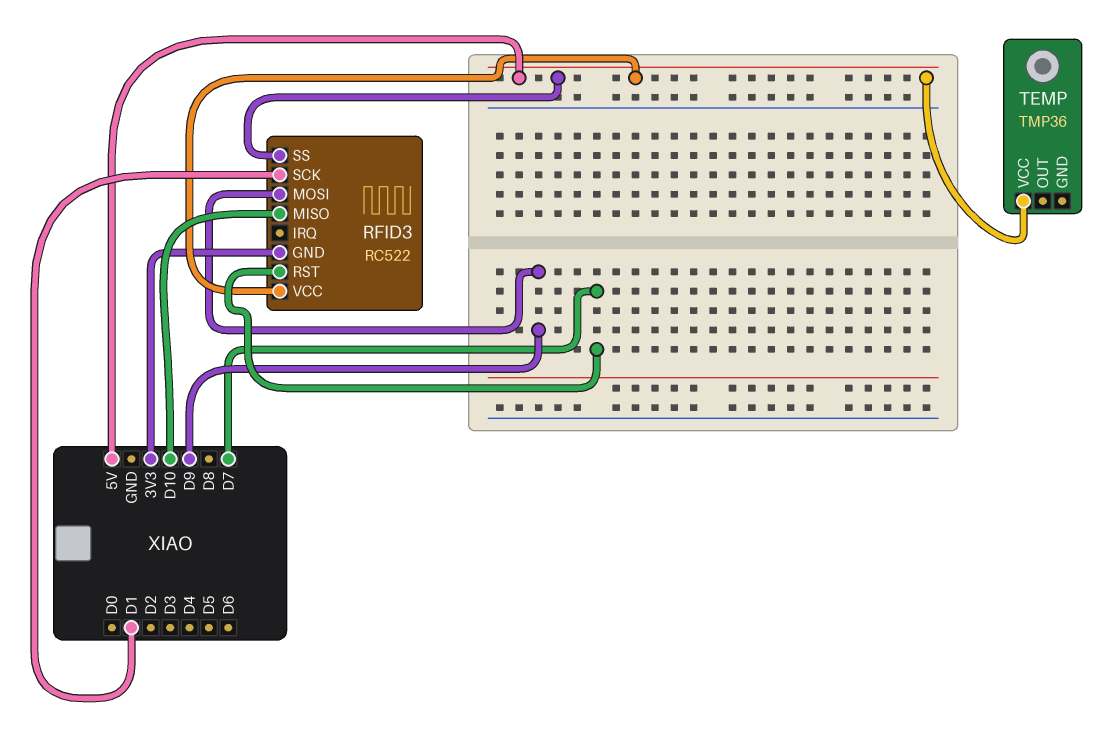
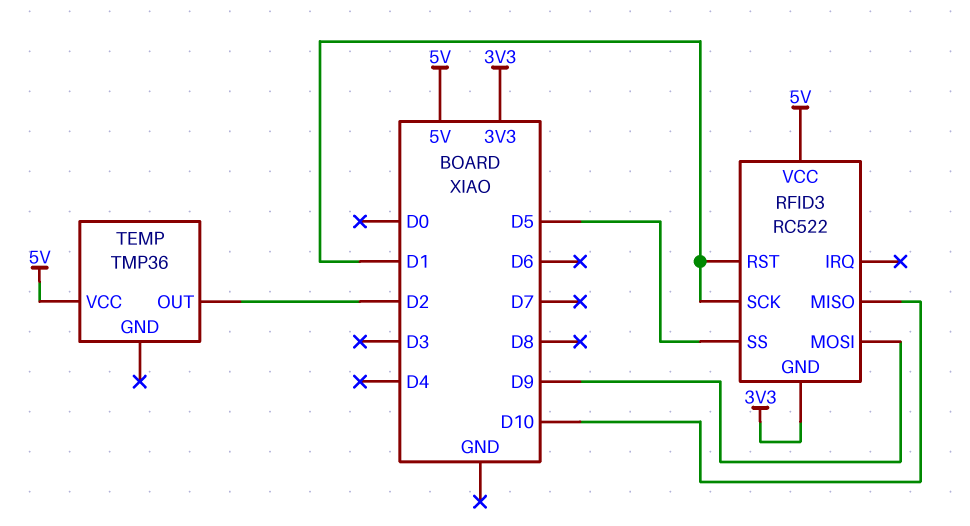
RFID3 pin RST: D7 -> D1
RFID3 pin SS: 5V -> D5
TEMP pin OUT: none -> D2

